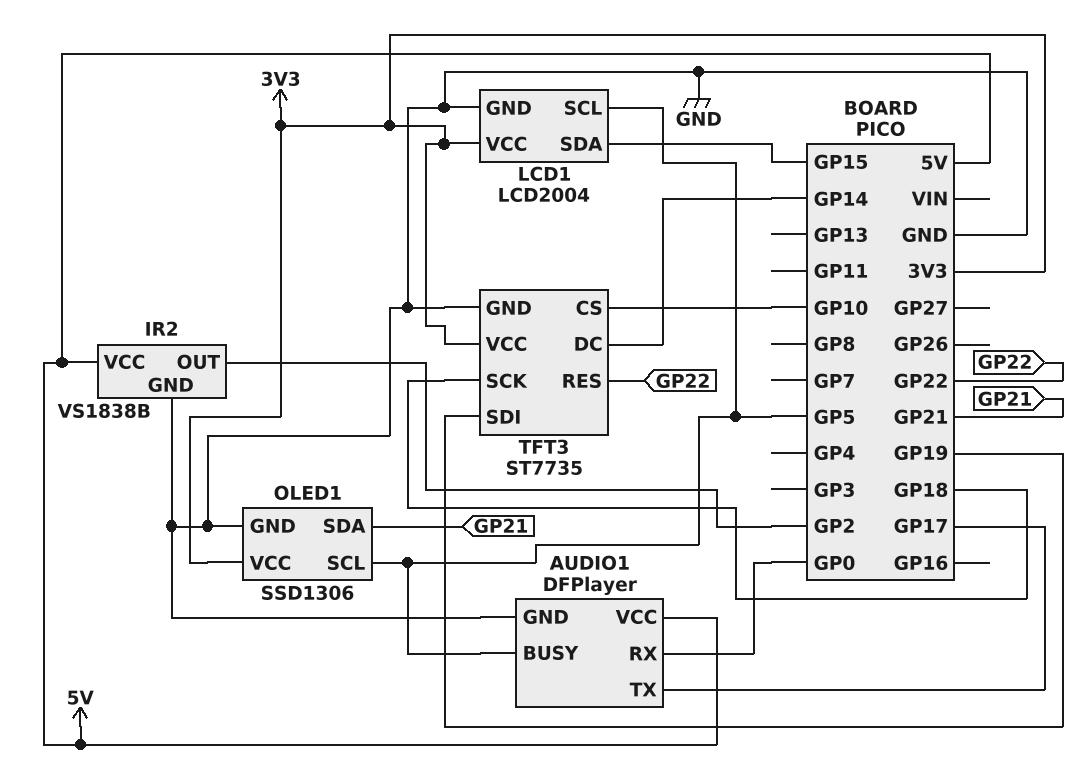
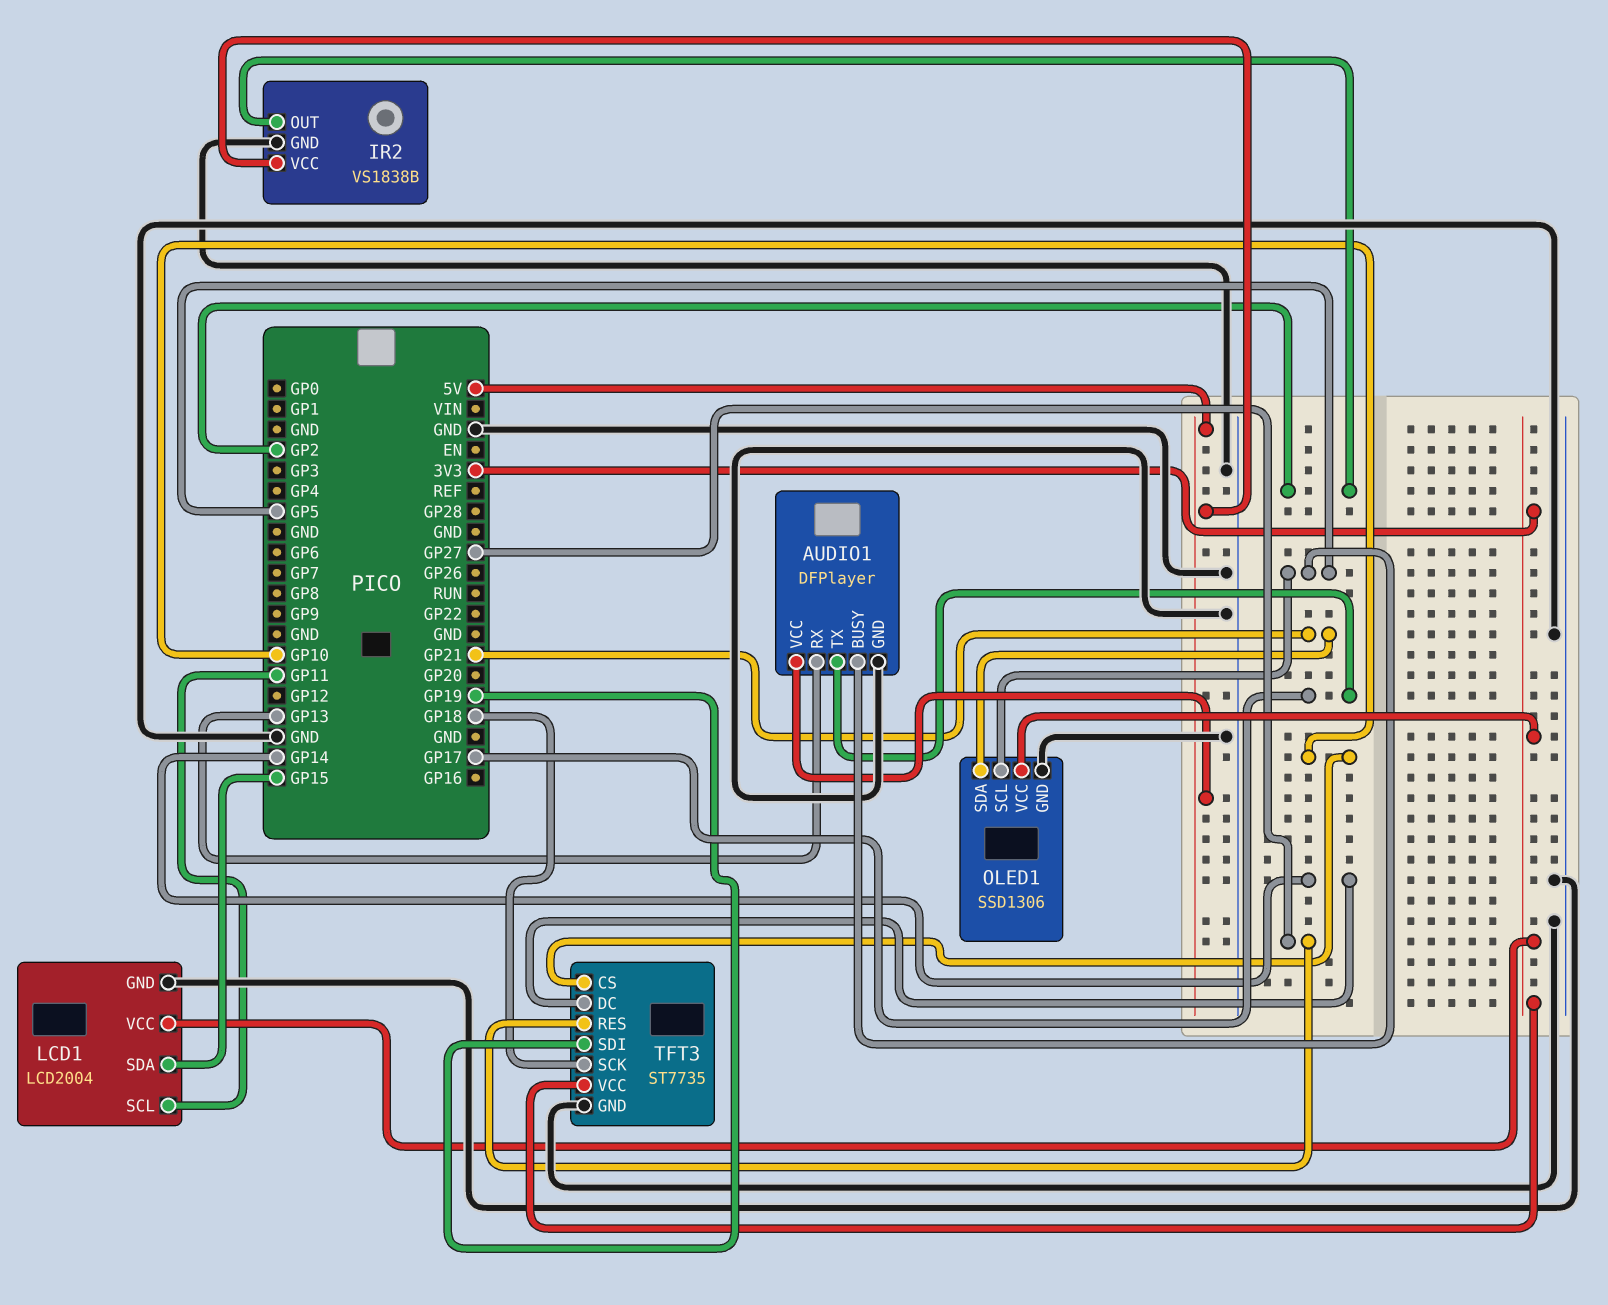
AUDIO1 pin RX: GP0 -> GP13
LCD1 pin SCL: GP5 -> GP11
TFT3 pin RES: GP22 -> GP27

